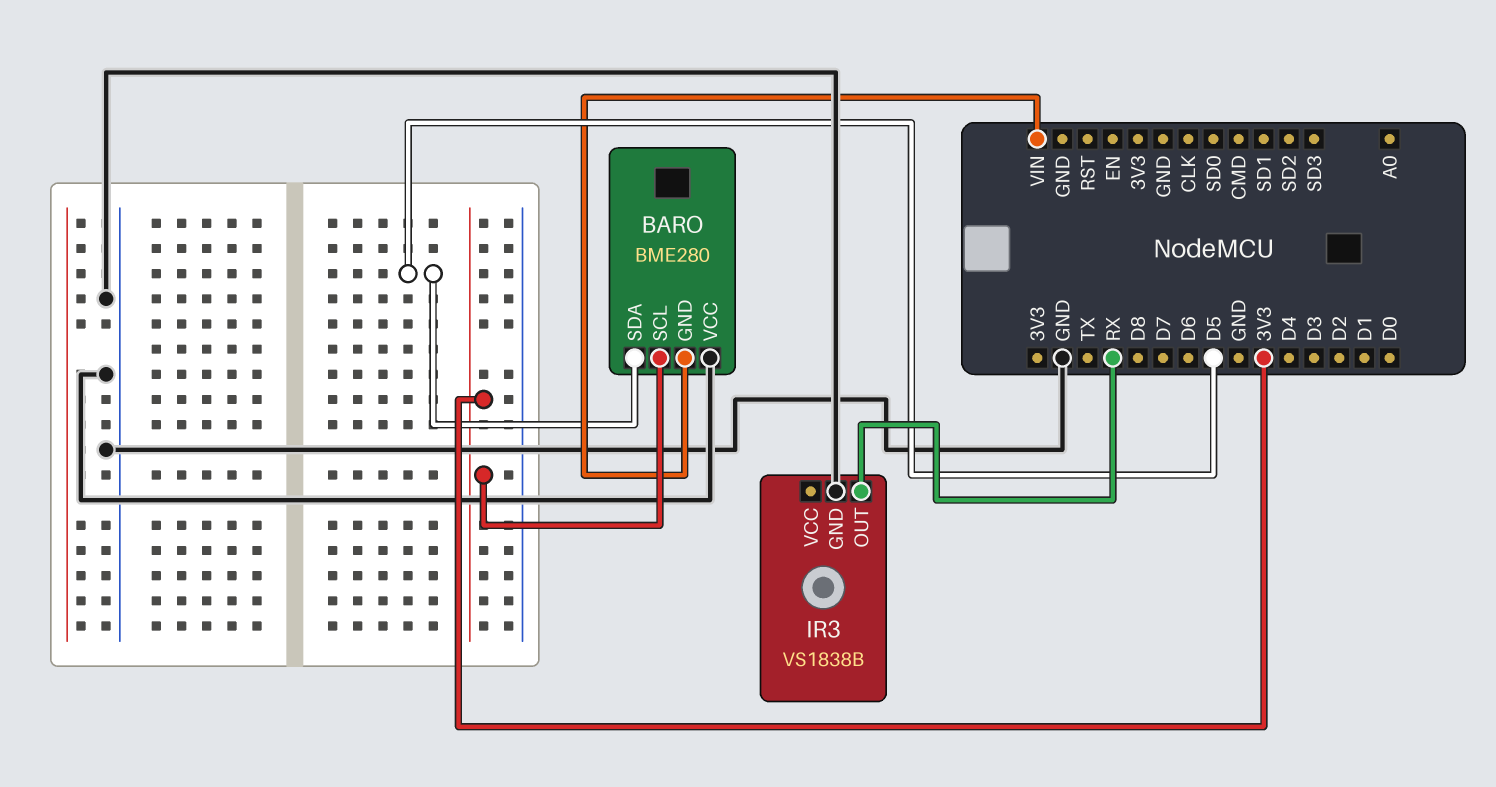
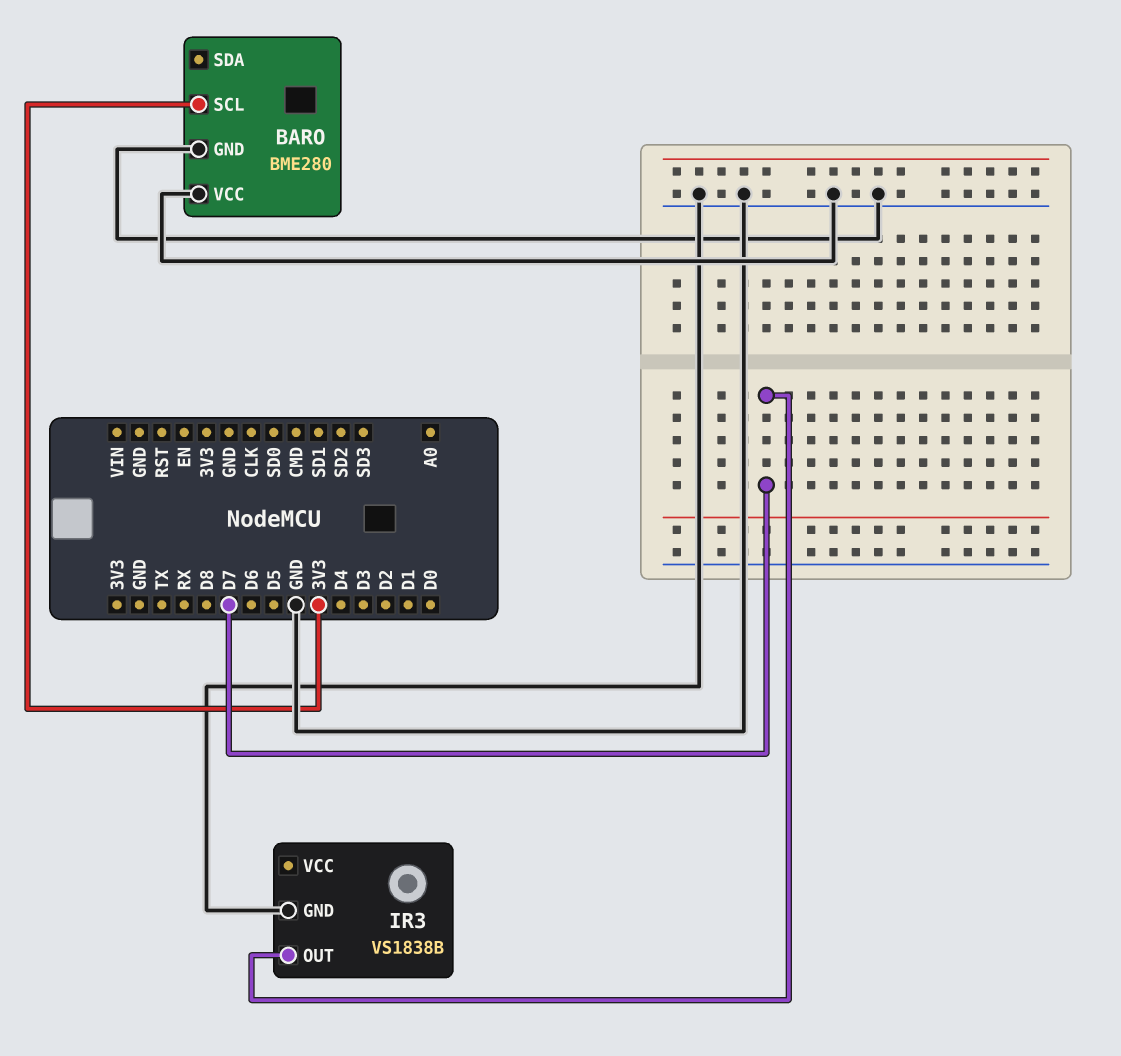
BARO pin GND: VIN -> GND
BARO pin SDA: D5 -> none
IR3 pin OUT: RX -> D7

